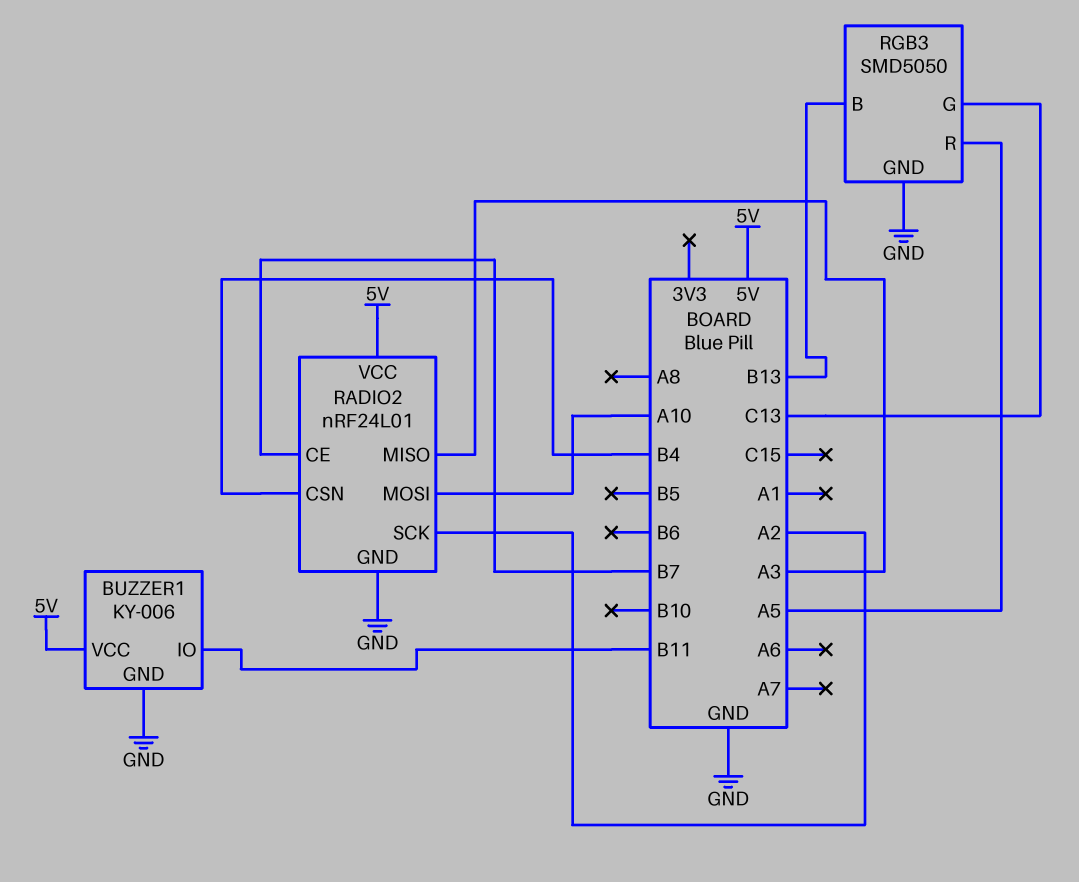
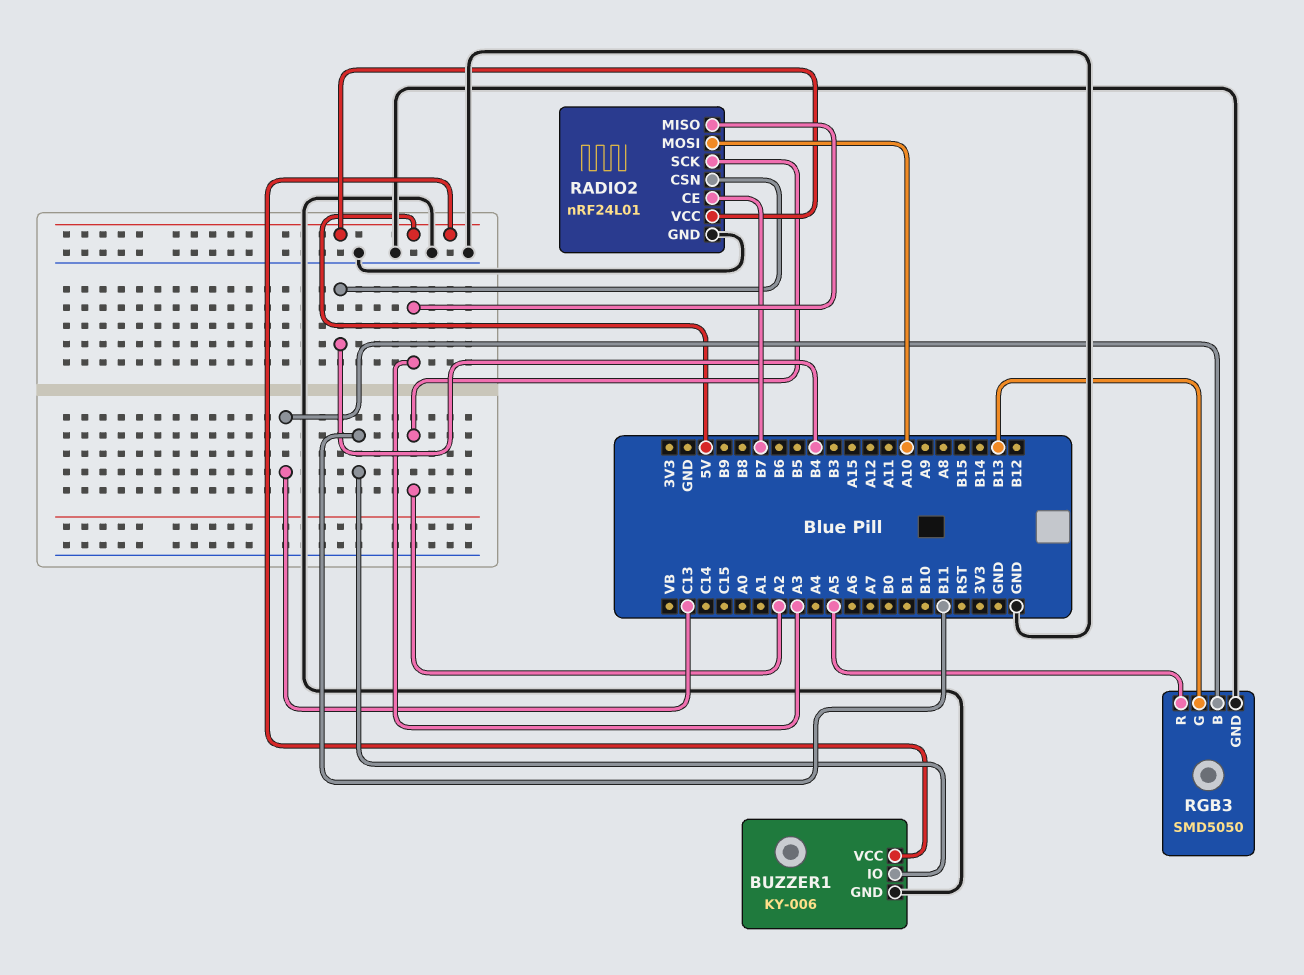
RGB3 pin B: B13 -> C13
RGB3 pin G: C13 -> B13

